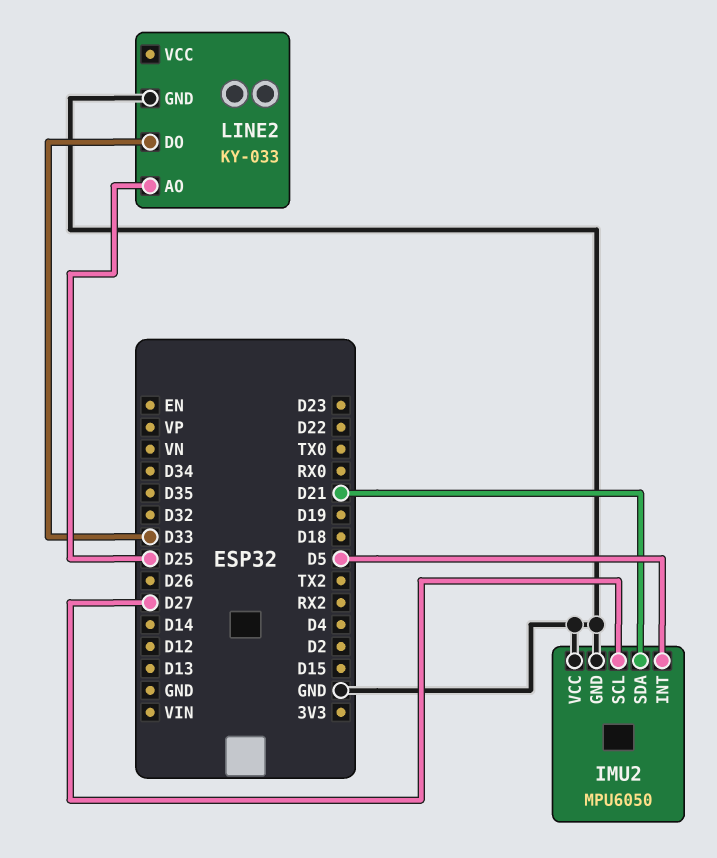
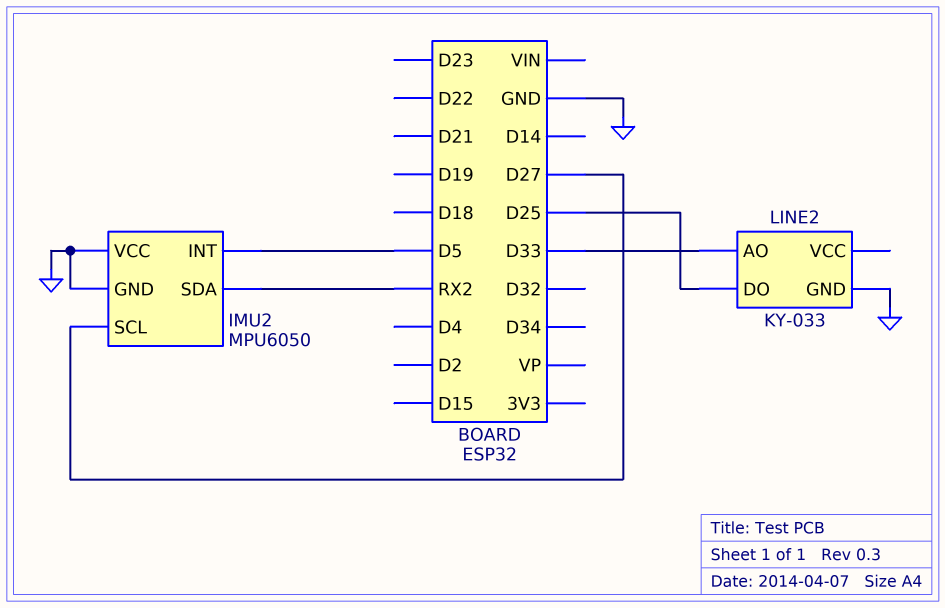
IMU2 pin SDA: D21 -> RX2
LINE2 pin AO: D25 -> D33
LINE2 pin DO: D33 -> D25

